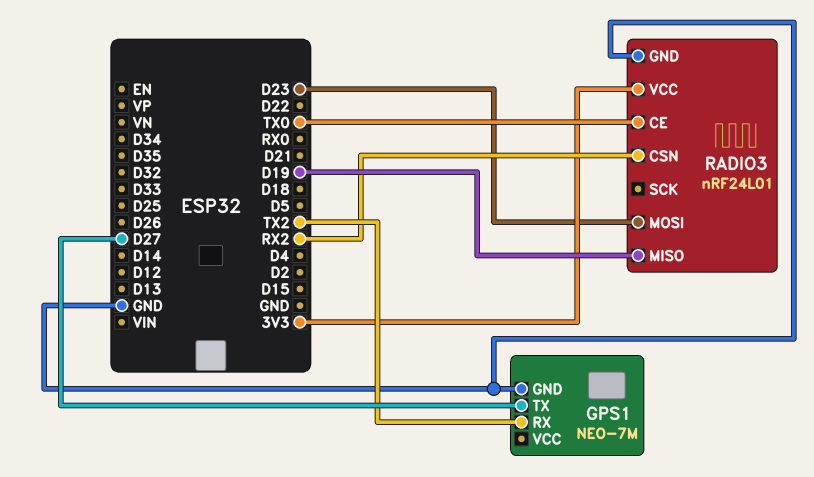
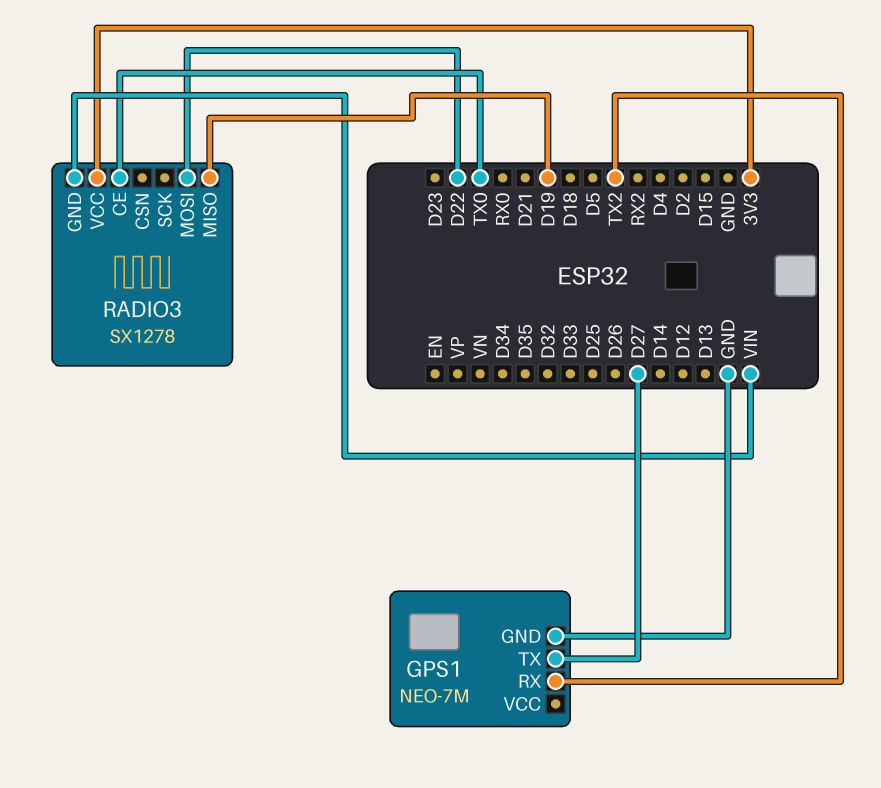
RADIO3: nRF24L01 -> SX1278
RADIO3 pin CSN: RX2 -> none
RADIO3 pin GND: GND -> VIN
RADIO3 pin MOSI: D23 -> D22

